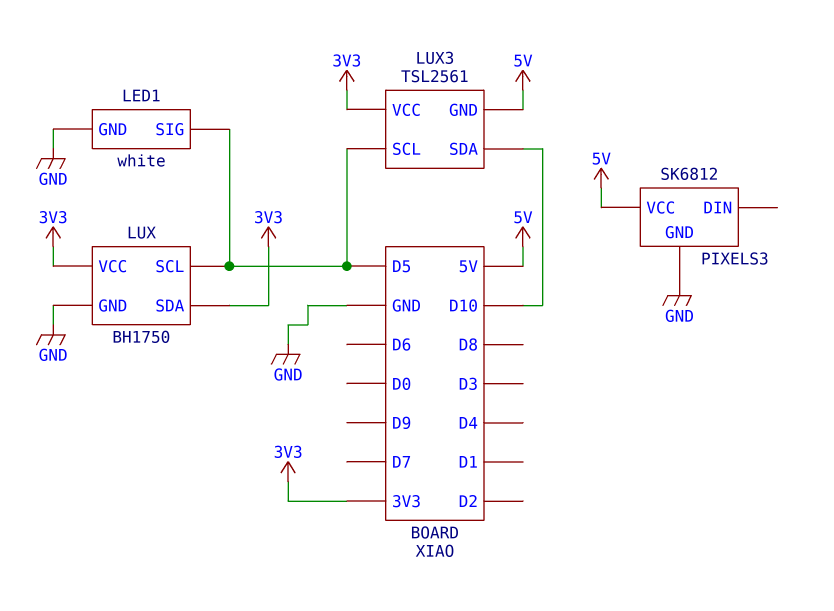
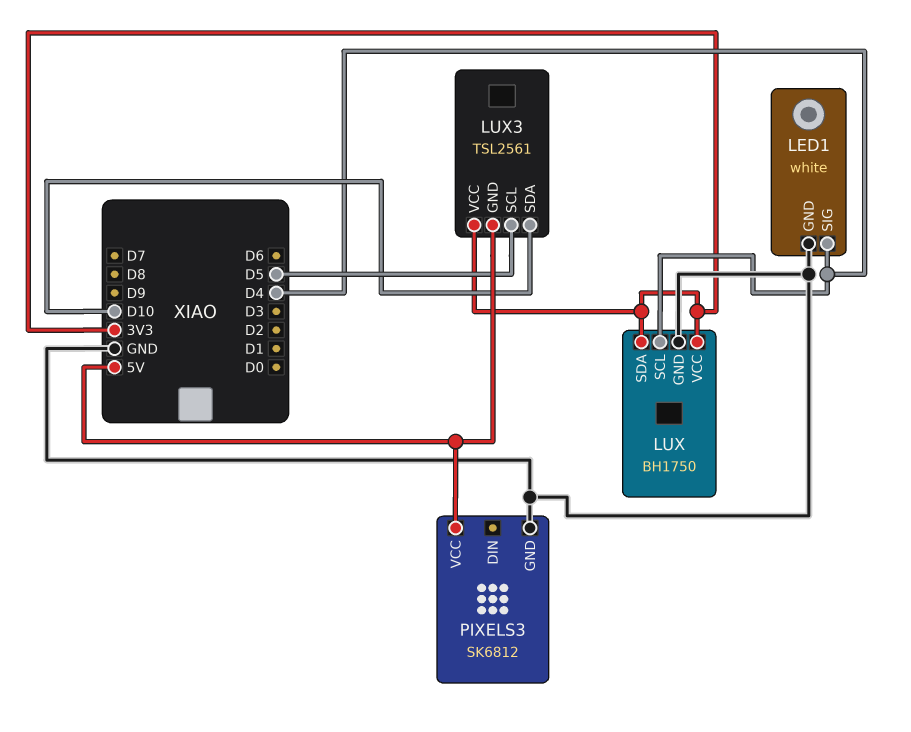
LED1 pin SIG: D5 -> D4
LUX pin SCL: D5 -> D4

